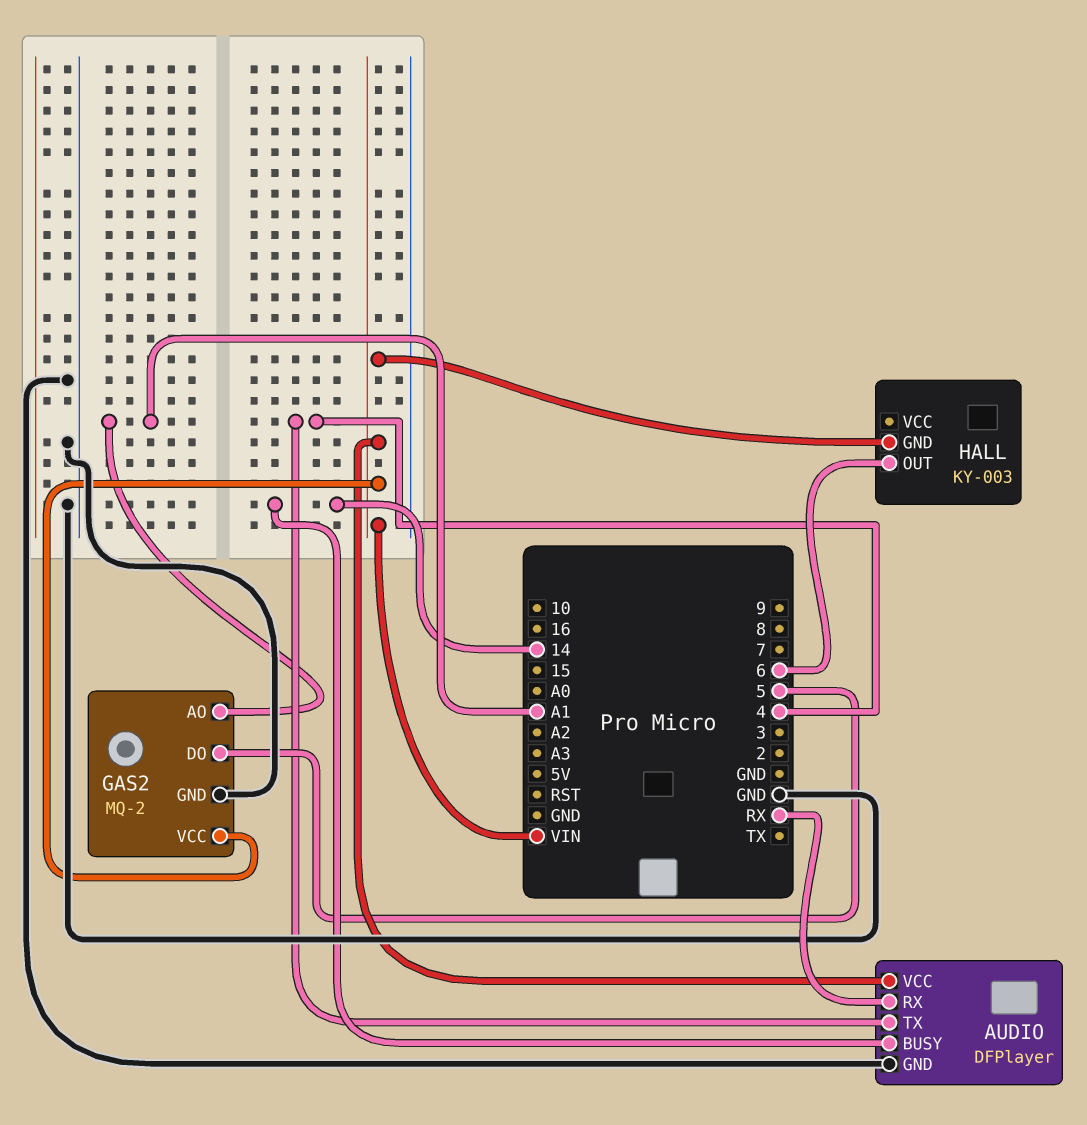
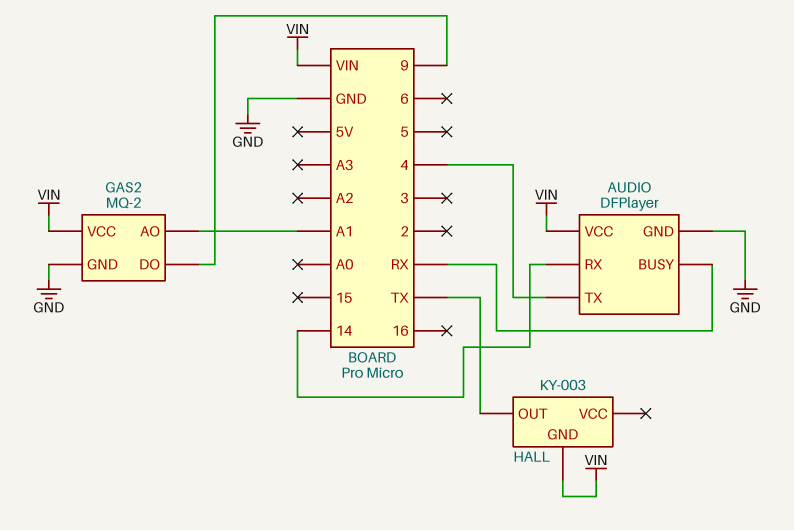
AUDIO pin BUSY: 14 -> RX
AUDIO pin RX: RX -> 14
GAS2 pin DO: 5 -> 9
HALL pin OUT: 6 -> TX

